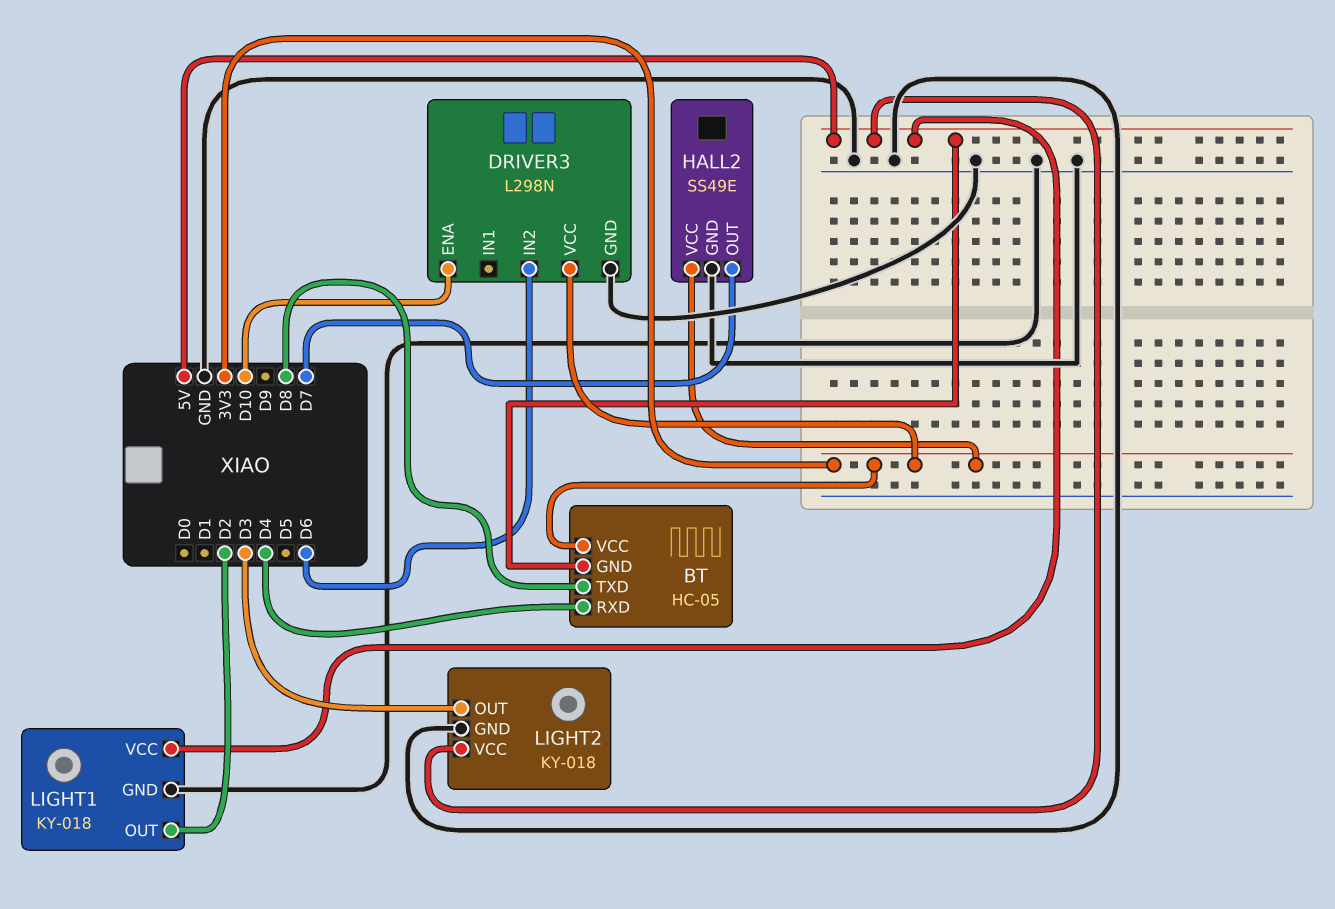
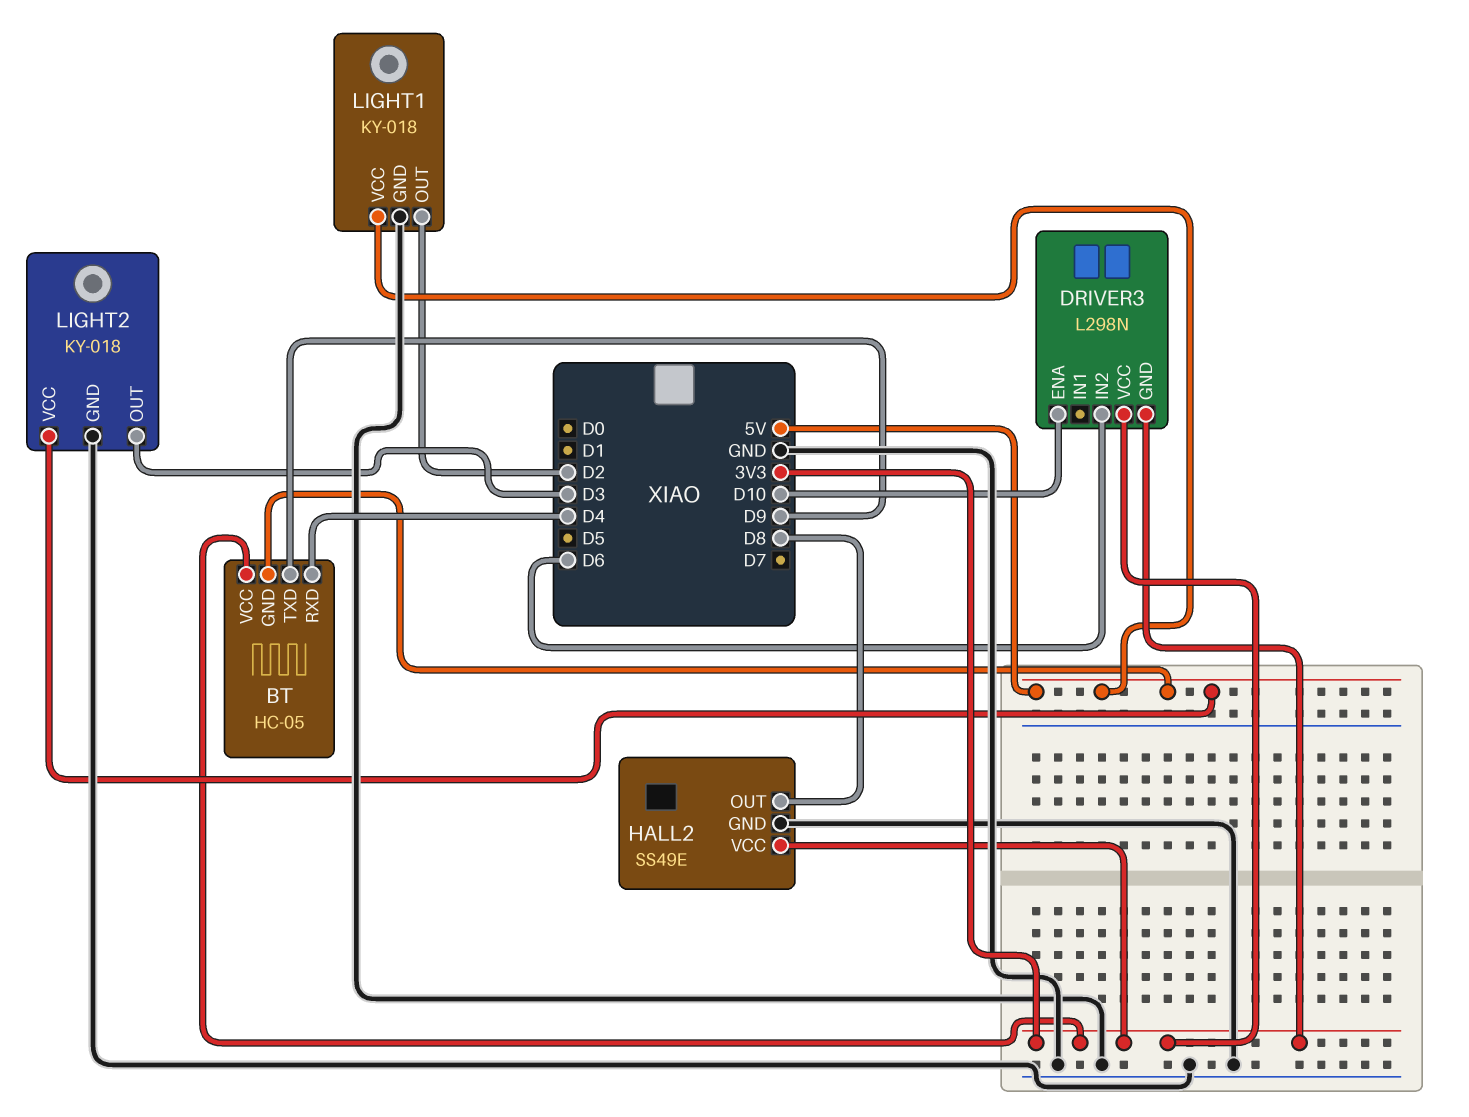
BT pin TXD: D8 -> D9
DRIVER3 pin GND: GND -> 3V3
HALL2 pin OUT: D7 -> D8

